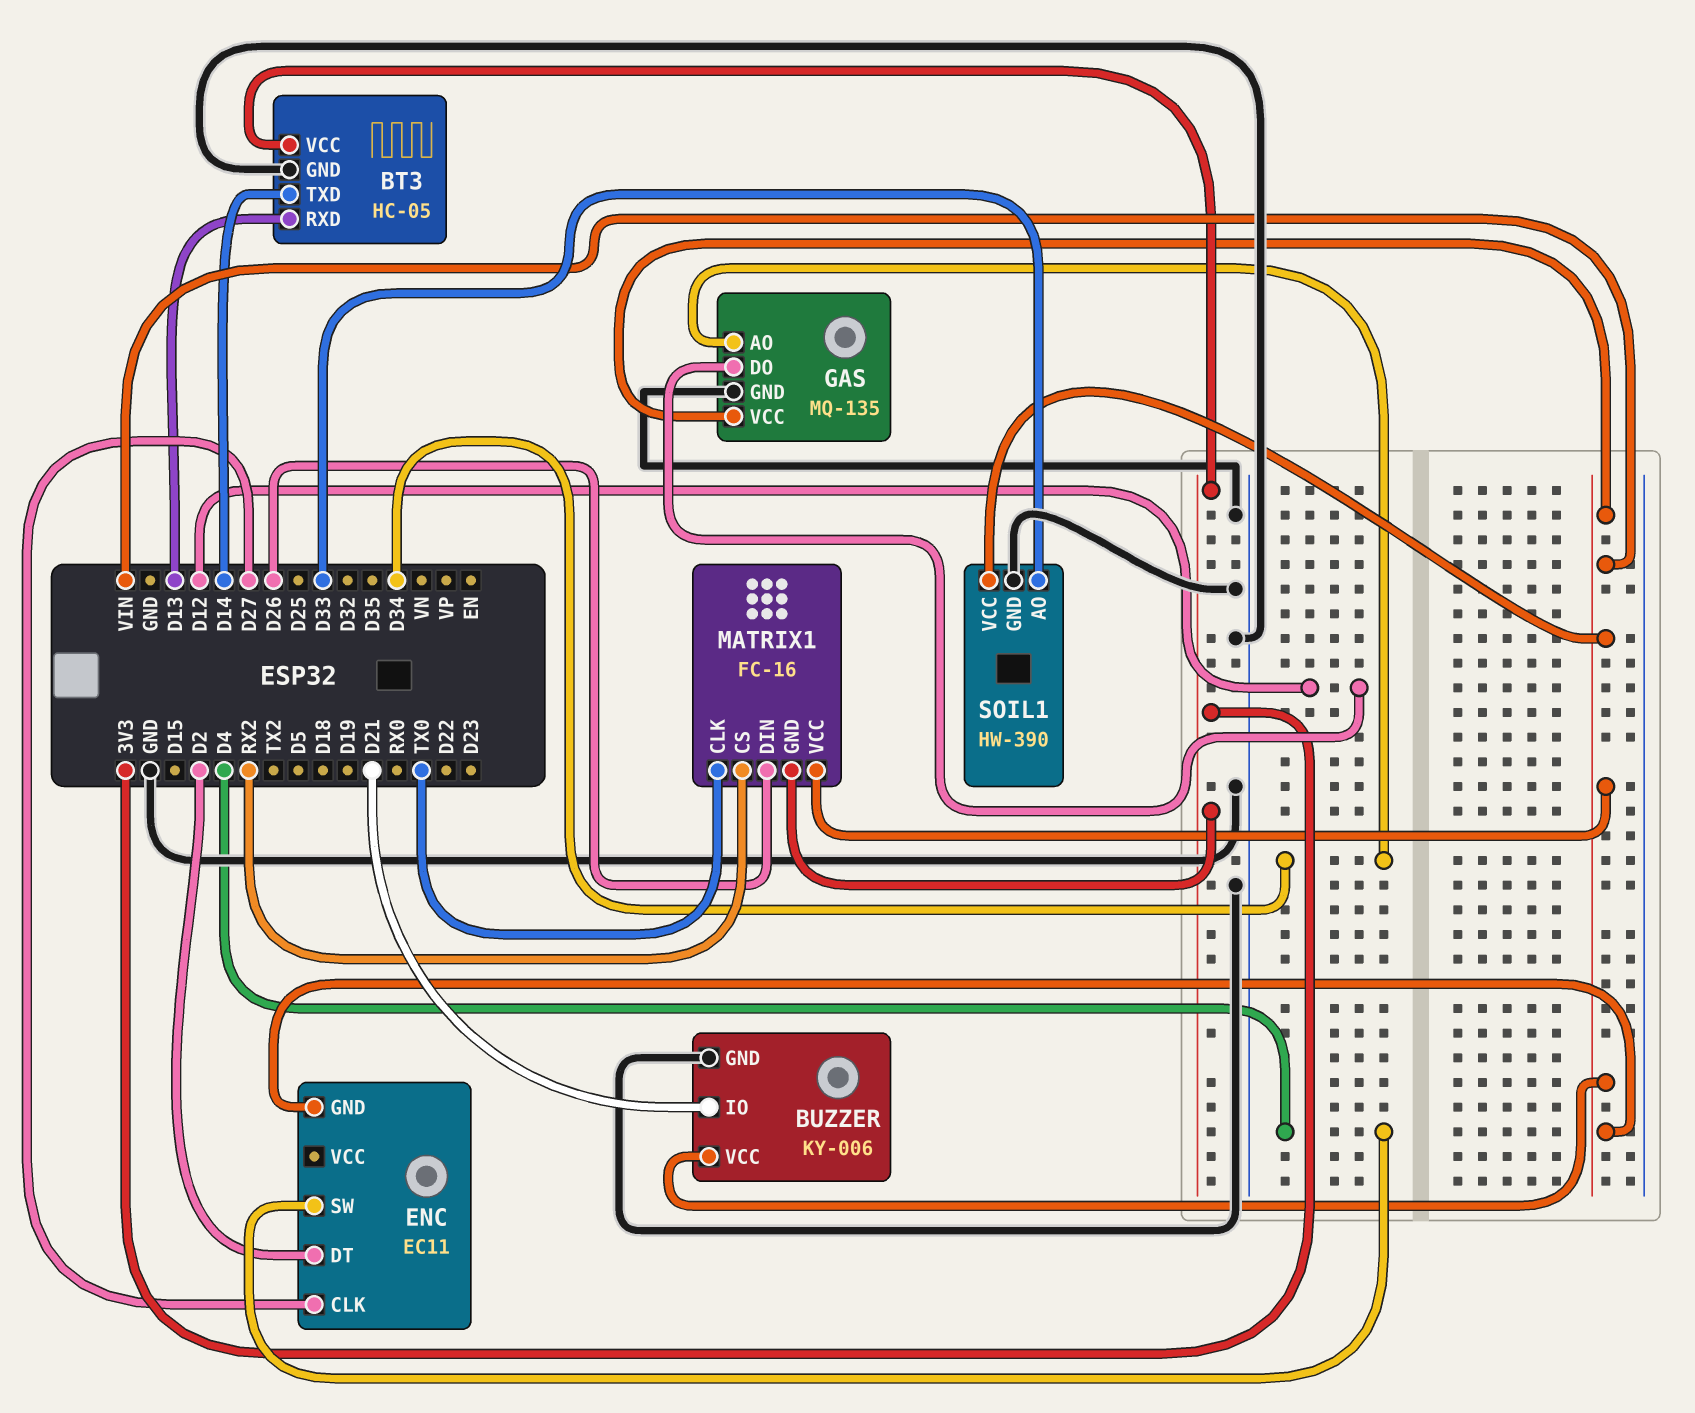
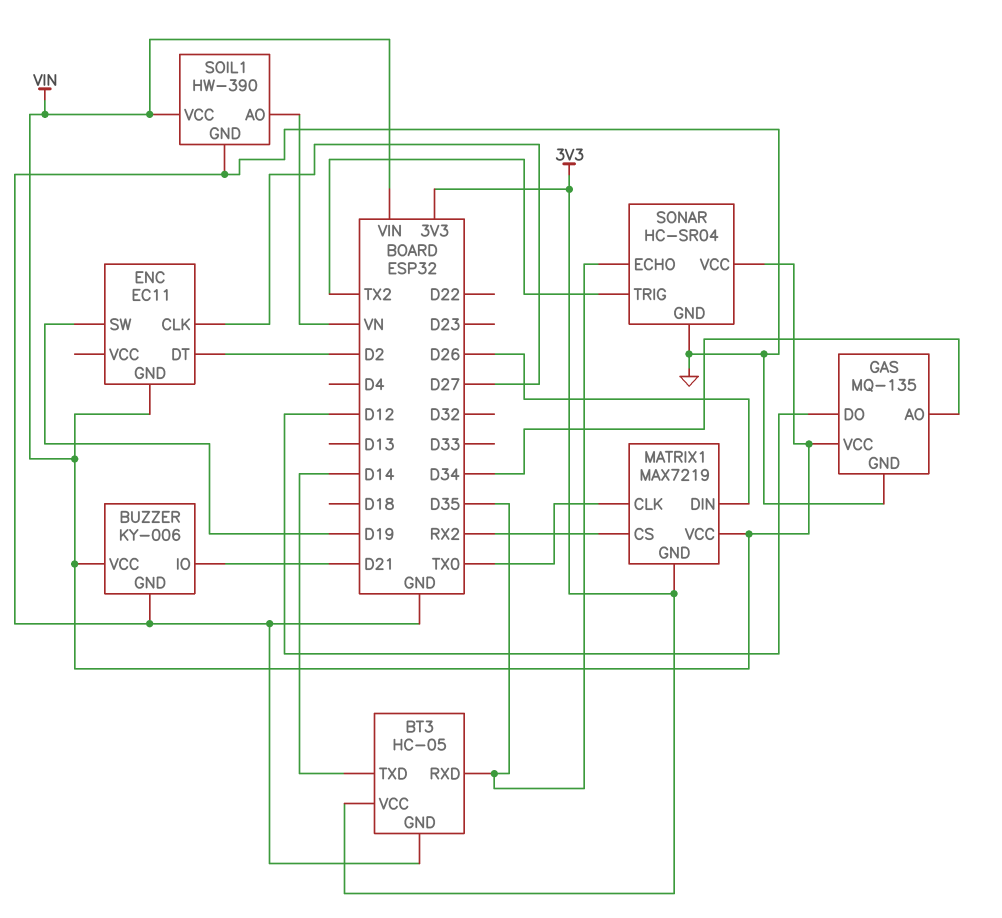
BT3 pin RXD: D13 -> D35
ENC pin SW: D4 -> D19
MATRIX1: FC-16 -> MAX7219
SOIL1 pin AO: D33 -> VN
SONAR: none -> HC-SR04
SONAR pin ECHO: none -> D35
SONAR pin GND: none -> GND
SONAR pin TRIG: none -> TX2
SONAR pin VCC: none -> VIN

